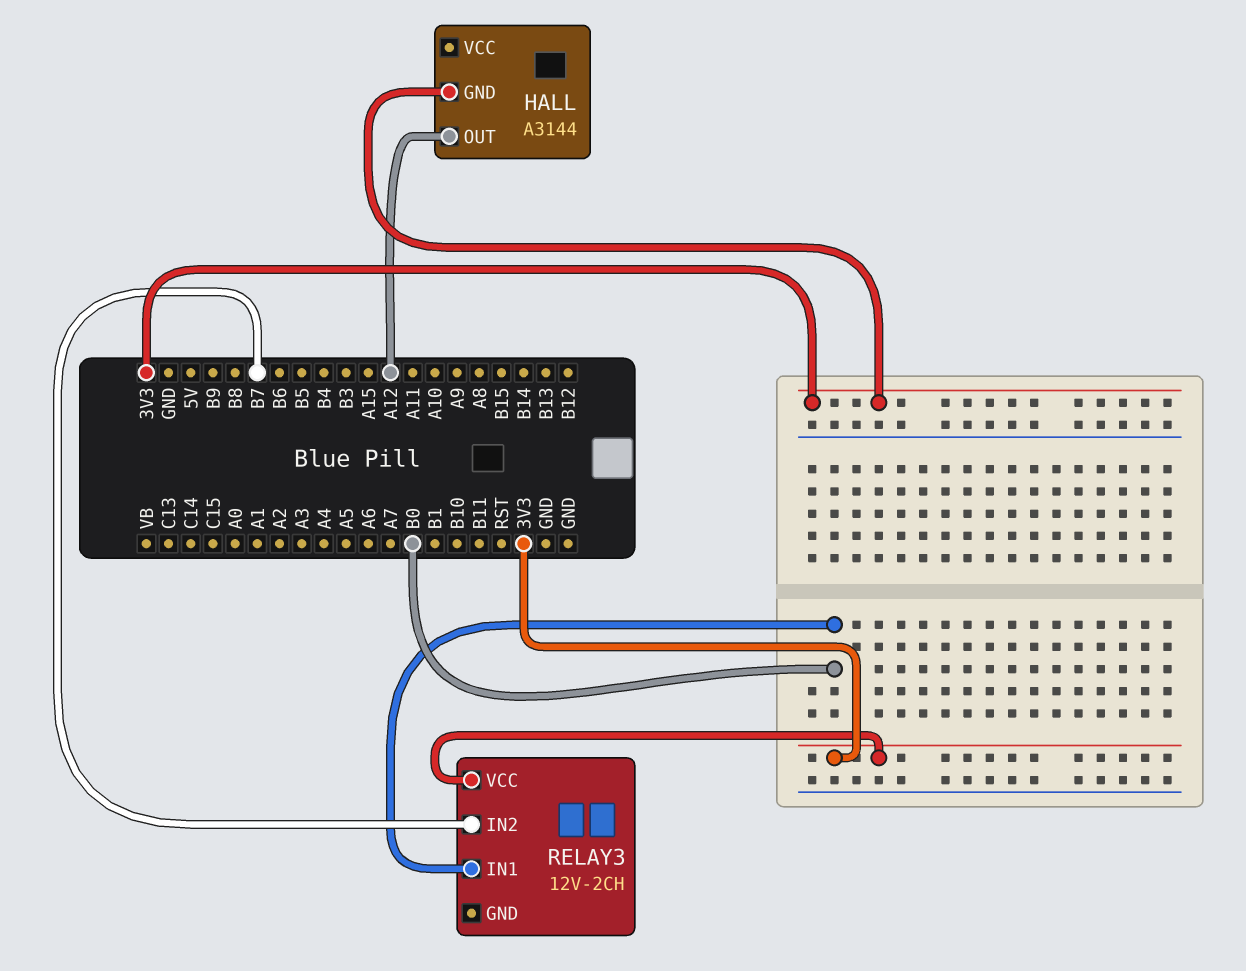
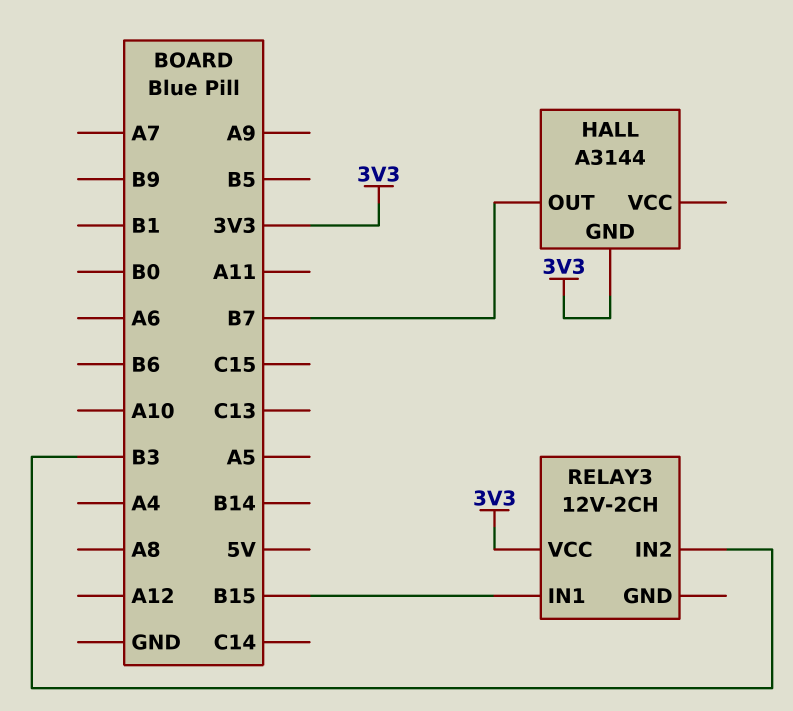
HALL pin OUT: A12 -> B7
RELAY3 pin IN1: B0 -> B15
RELAY3 pin IN2: B7 -> B3

